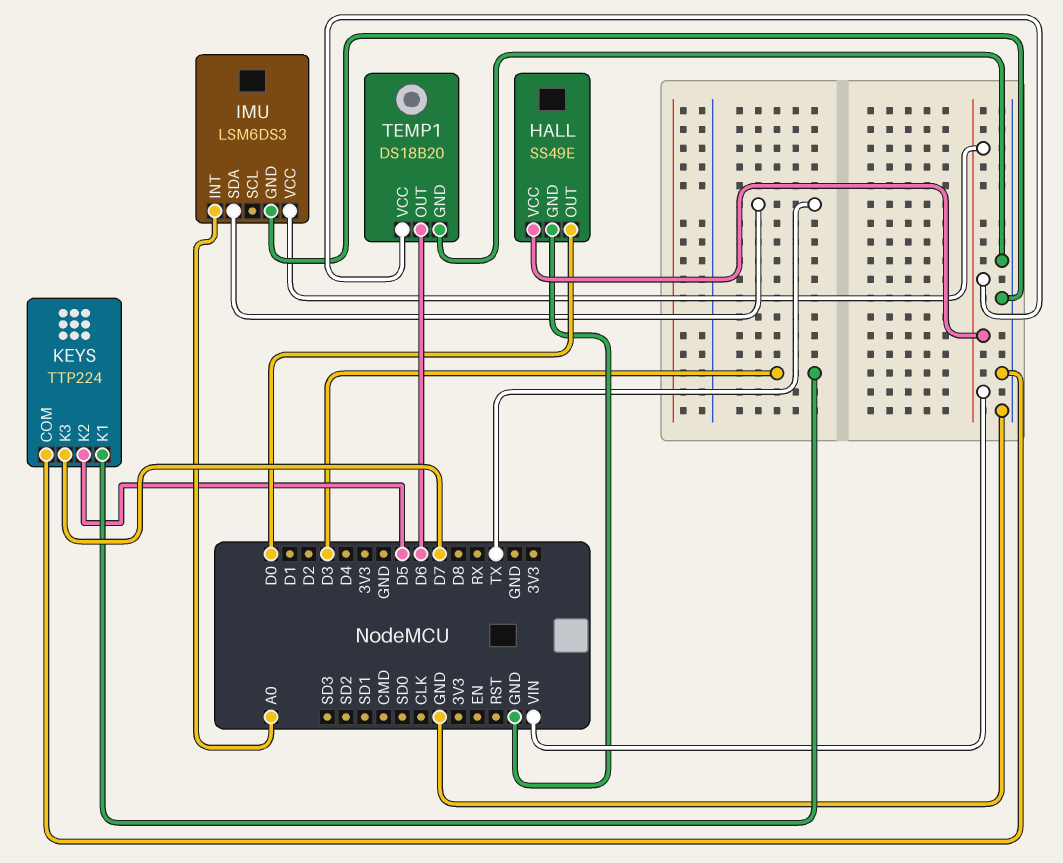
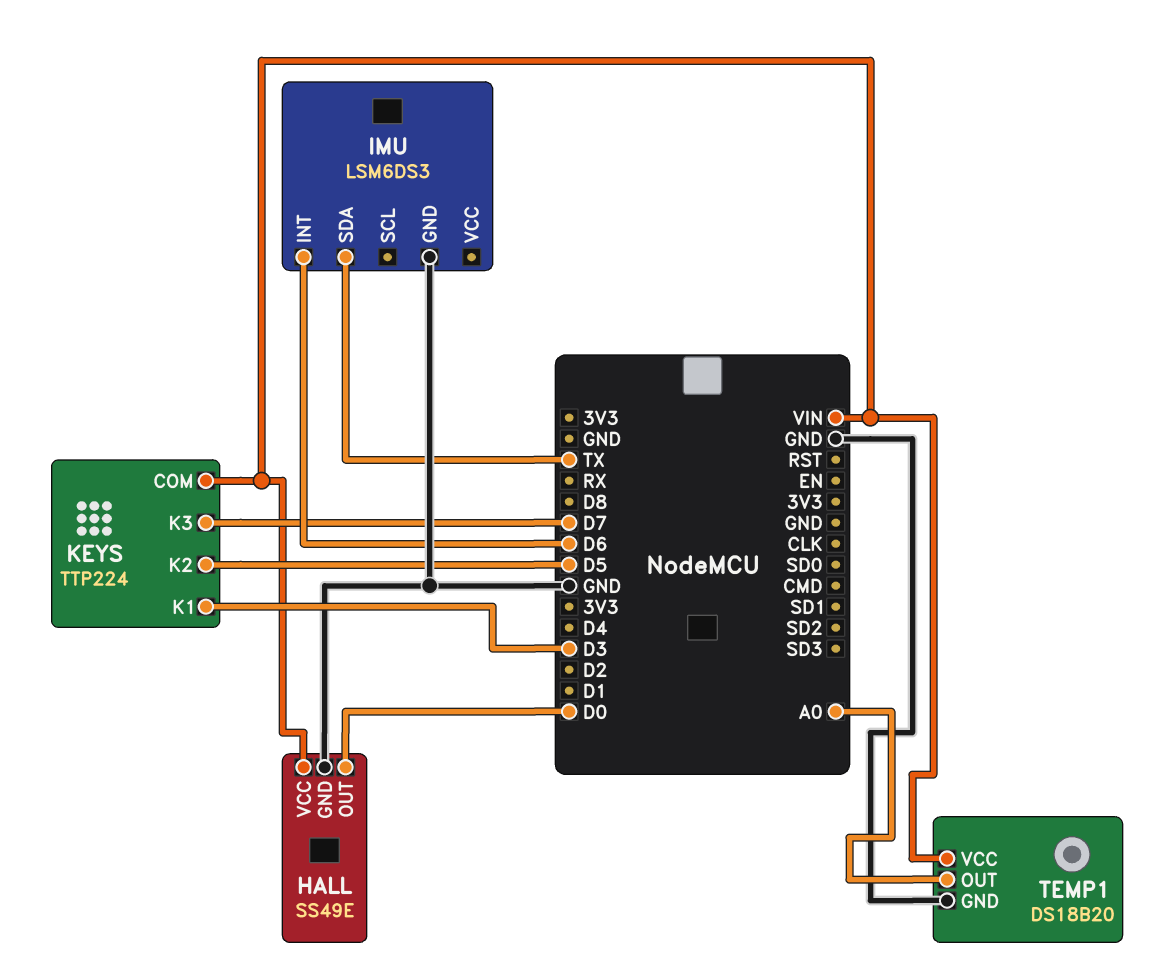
IMU pin INT: A0 -> D6
IMU pin VCC: VIN -> none
KEYS pin COM: GND -> VIN
TEMP1 pin OUT: D6 -> A0

